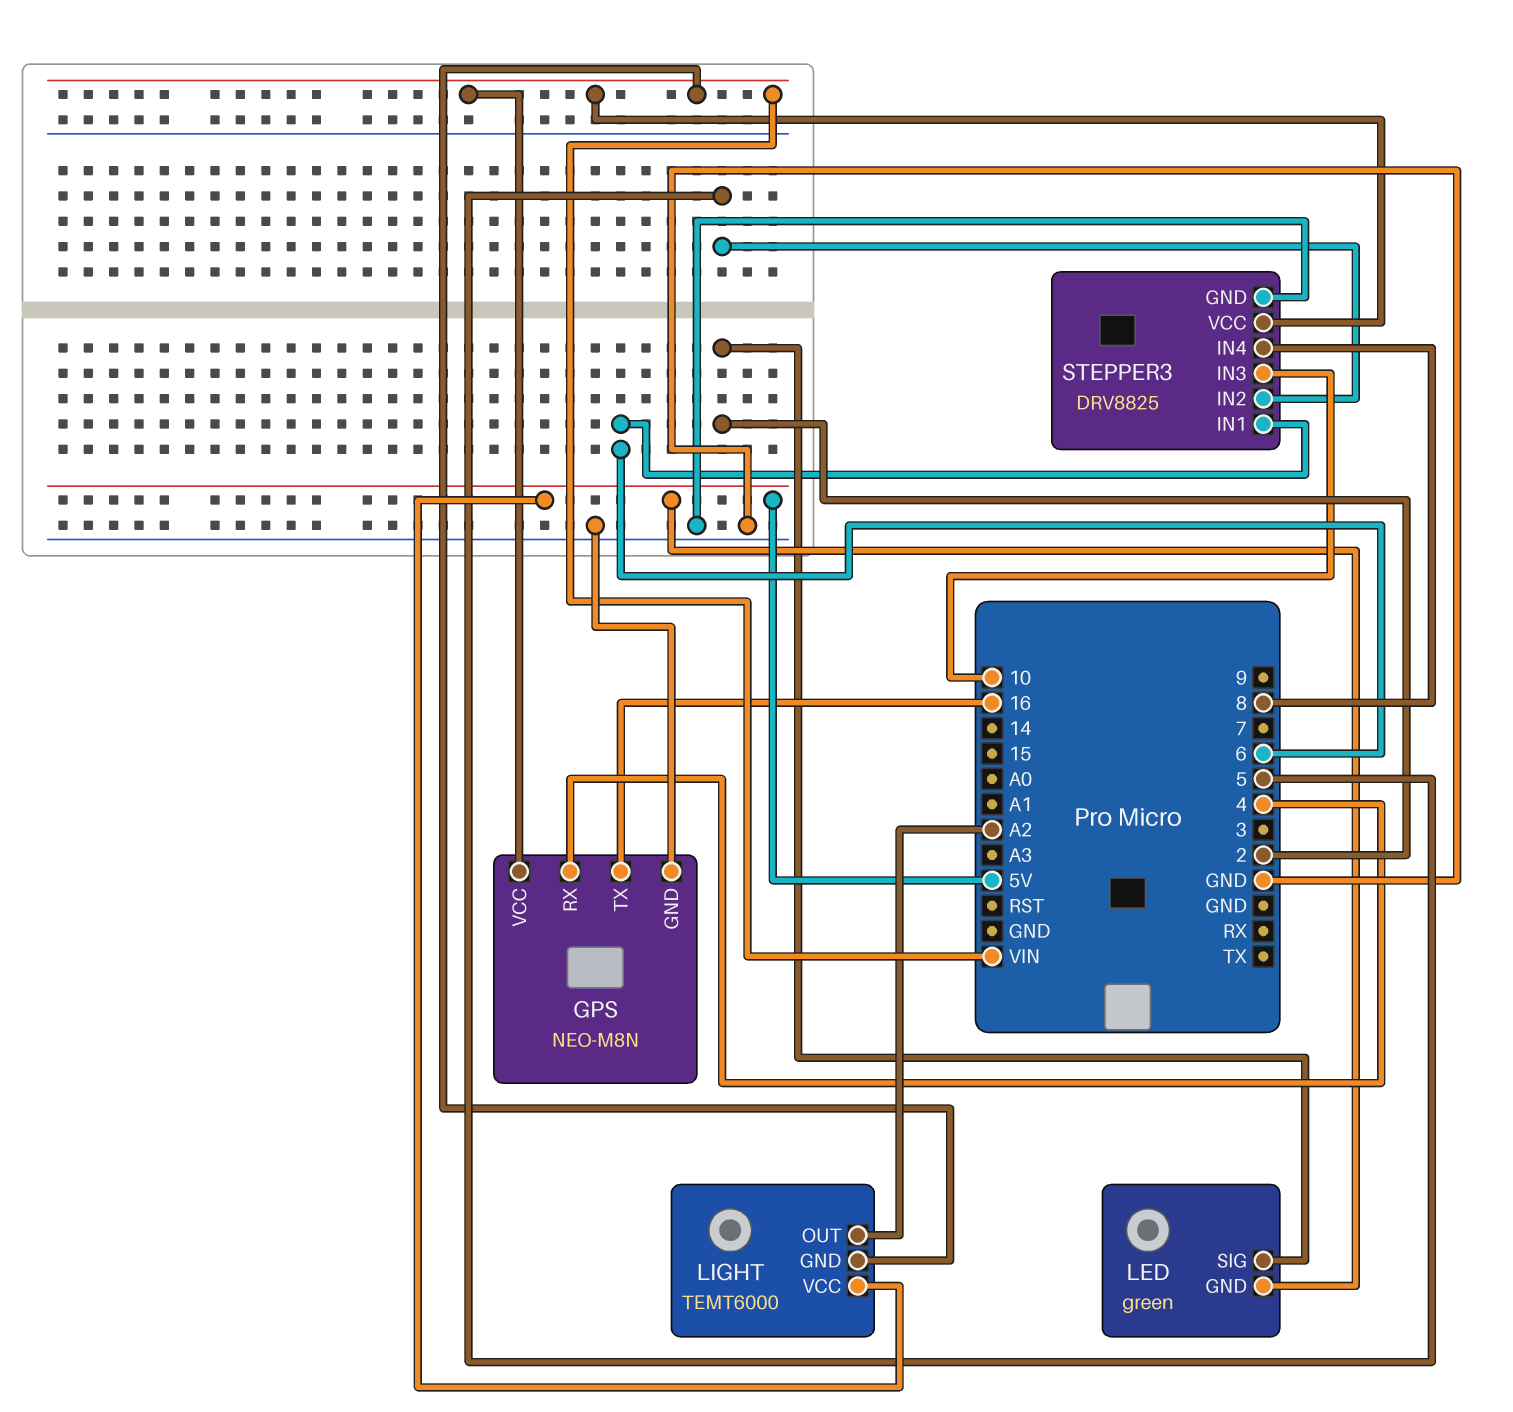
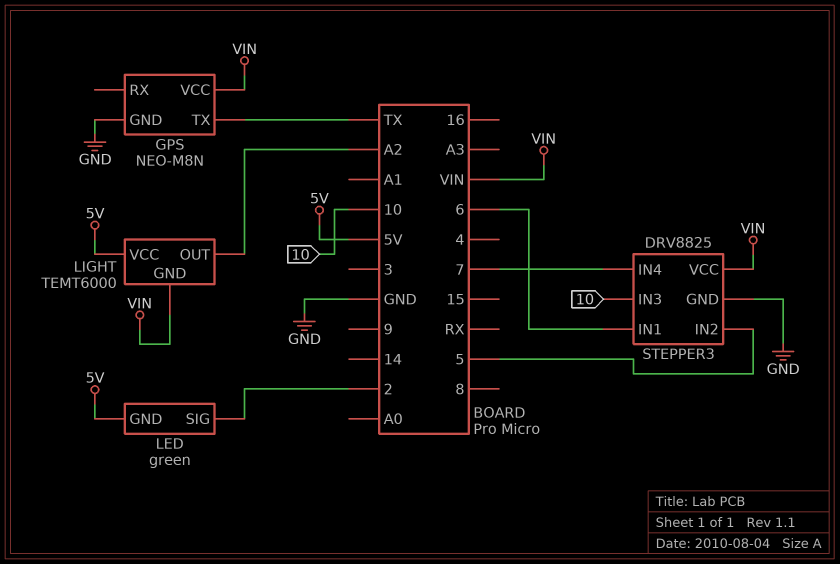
GPS pin RX: 4 -> none
GPS pin TX: 16 -> TX
STEPPER3 pin IN4: 8 -> 7

